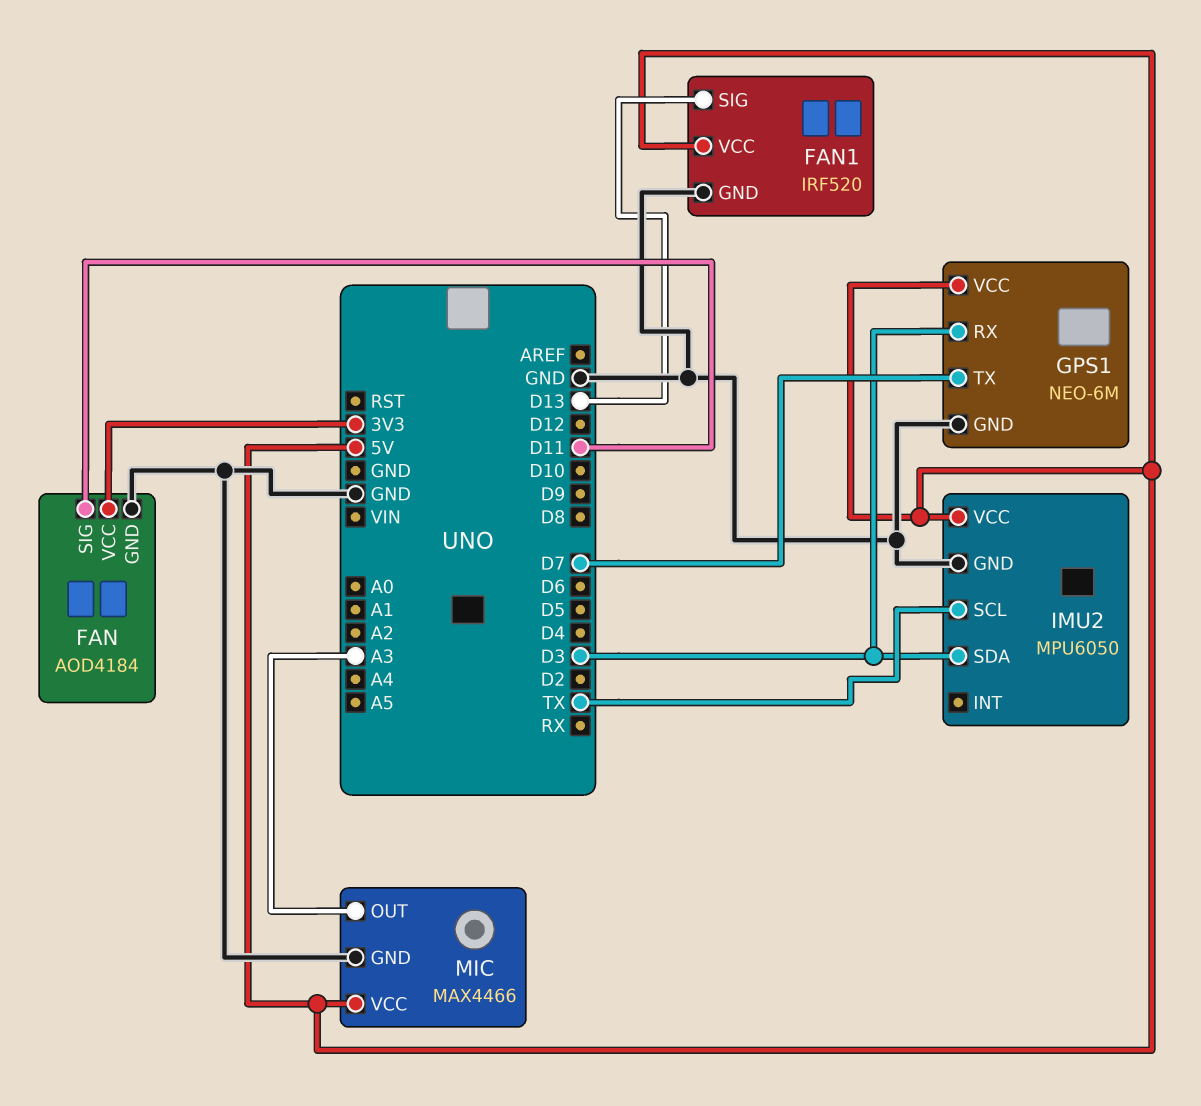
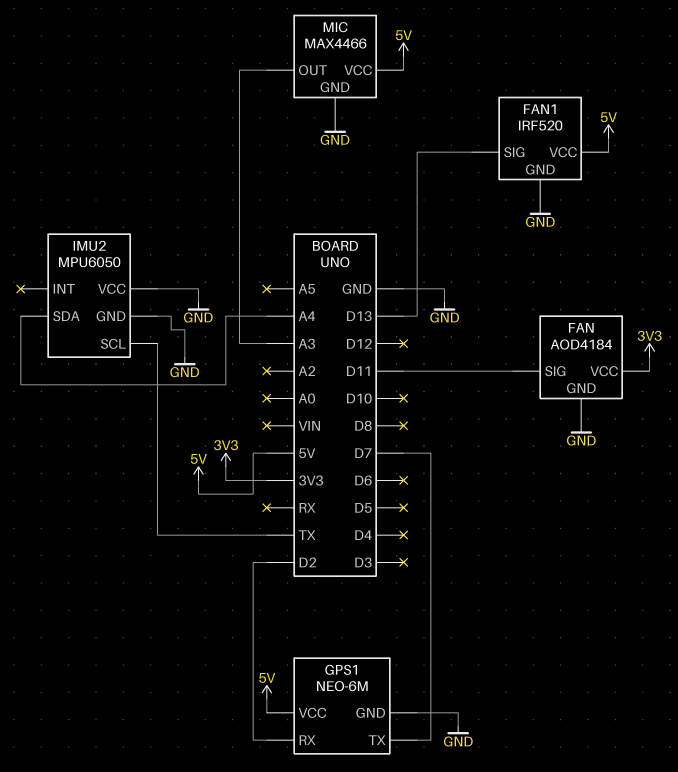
GPS1 pin RX: D3 -> D2
IMU2 pin SDA: D3 -> A4
IMU2 pin VCC: 5V -> GND

